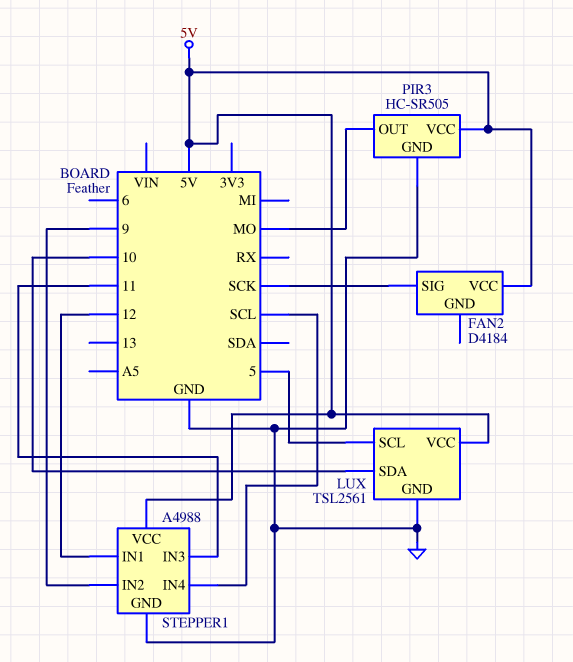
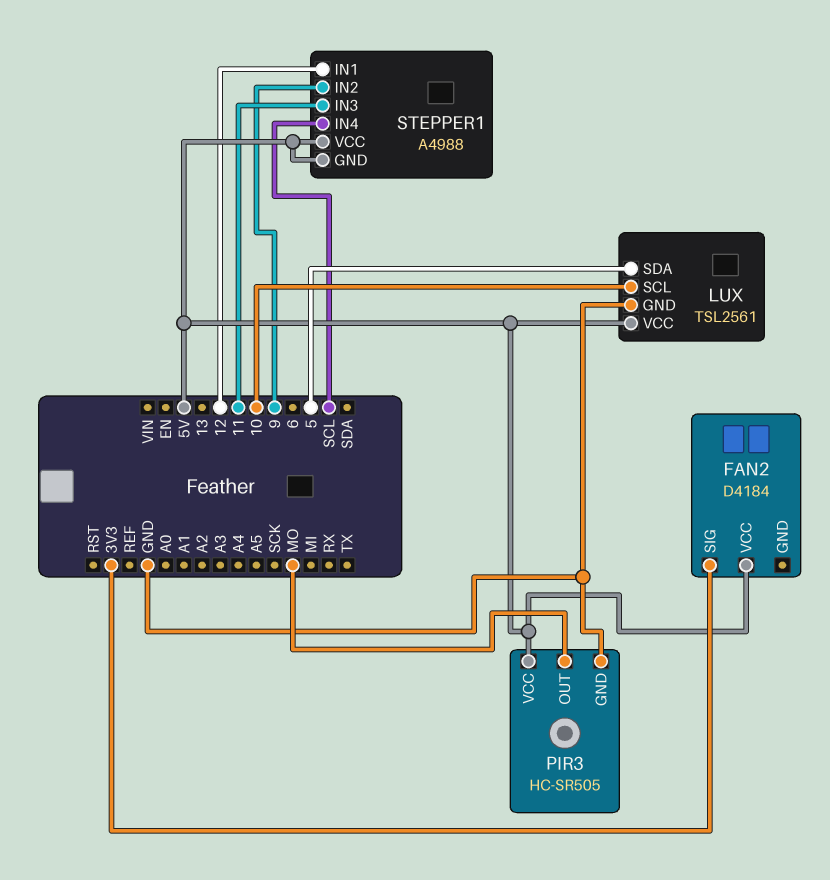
FAN2 pin SIG: SCK -> 3V3
LUX pin SCL: 5 -> 10
LUX pin SDA: 10 -> 5
STEPPER1 pin GND: GND -> 5V

